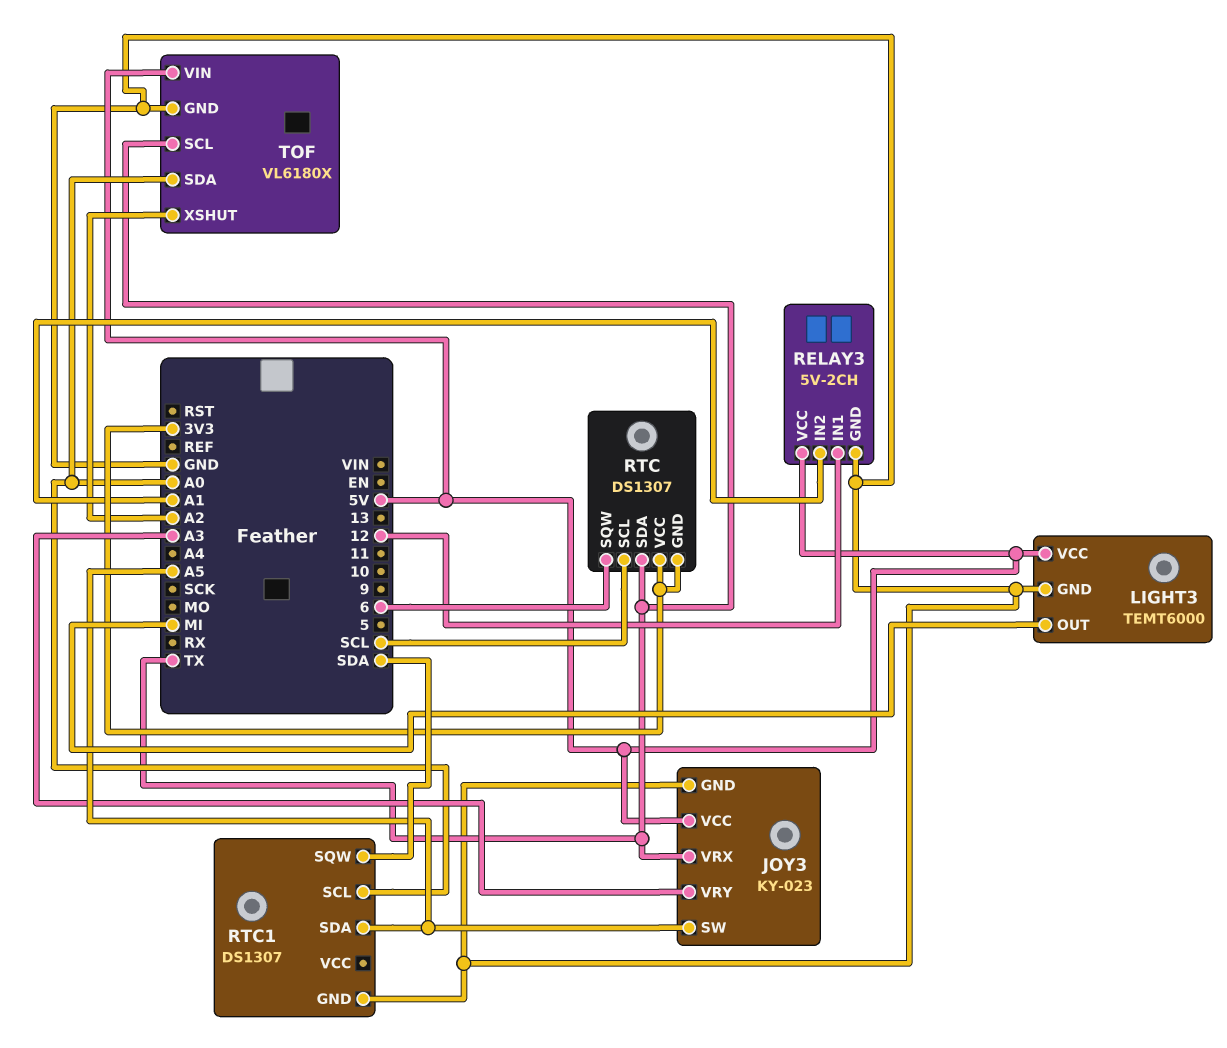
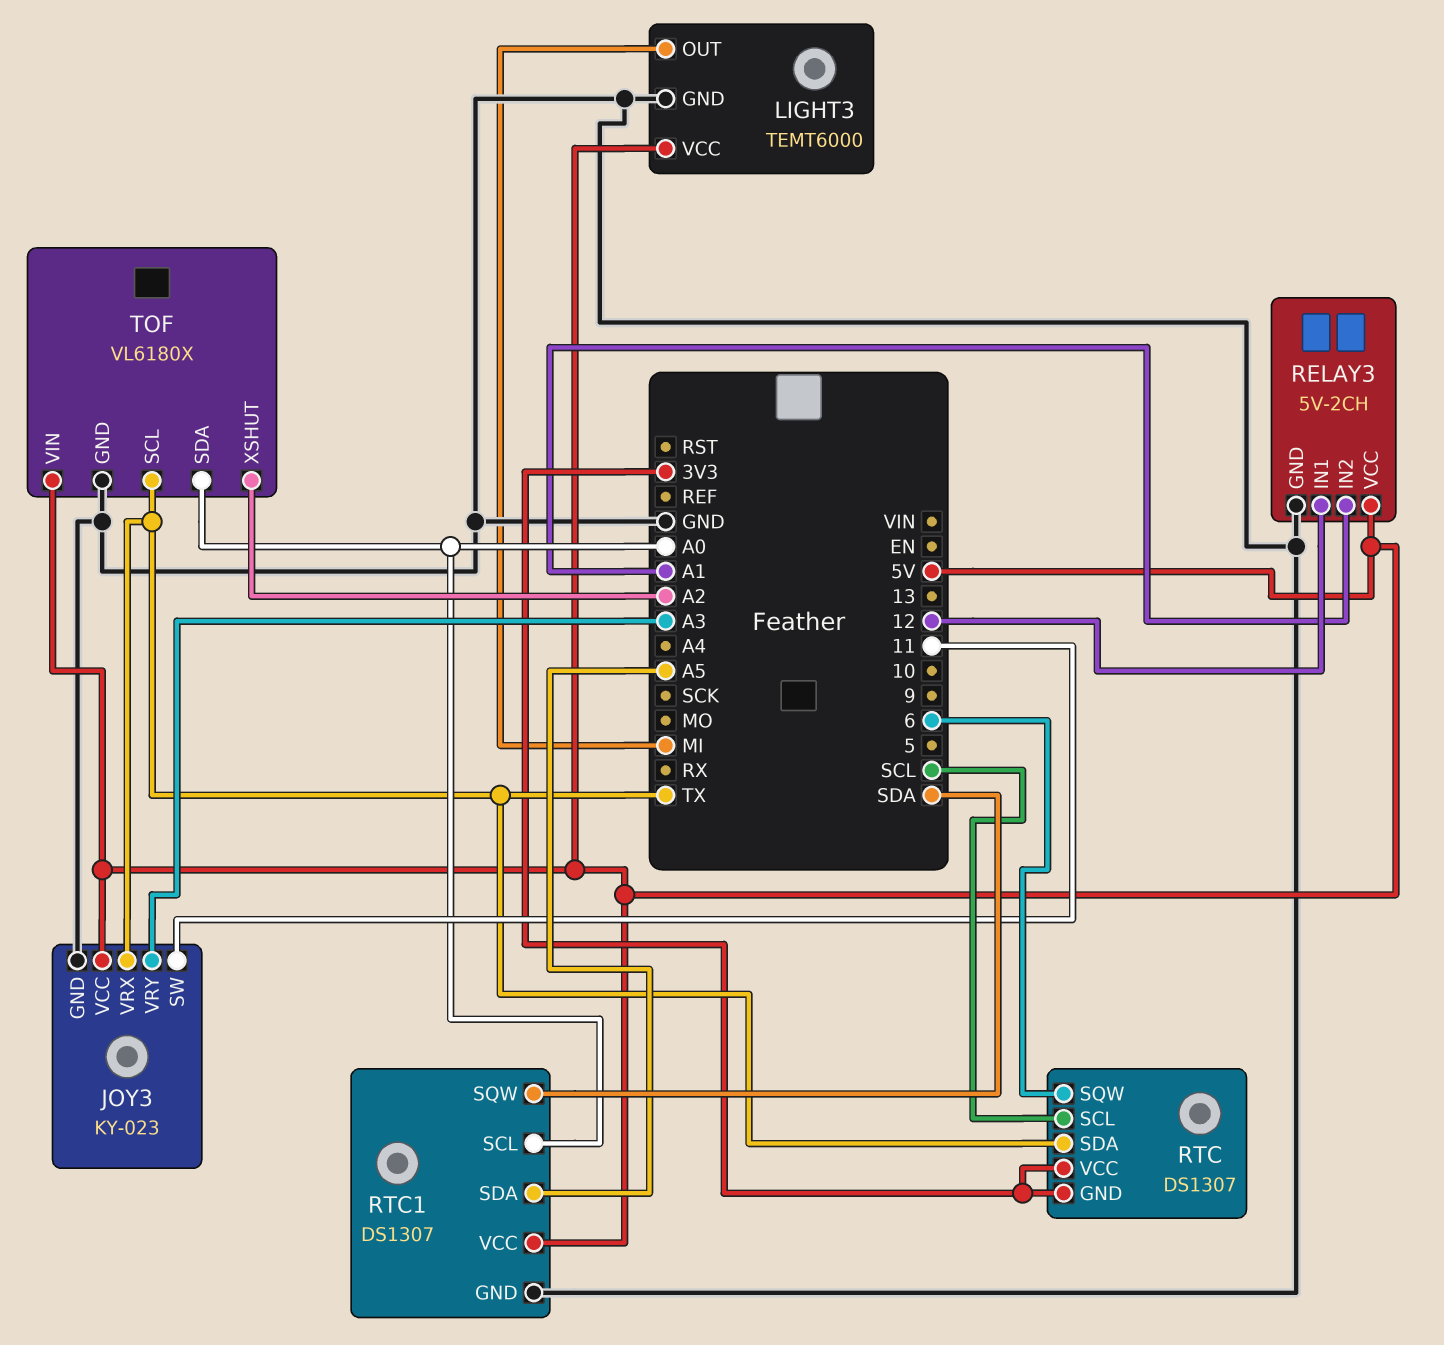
JOY3 pin SW: A5 -> 11
RTC1 pin VCC: none -> 5V

